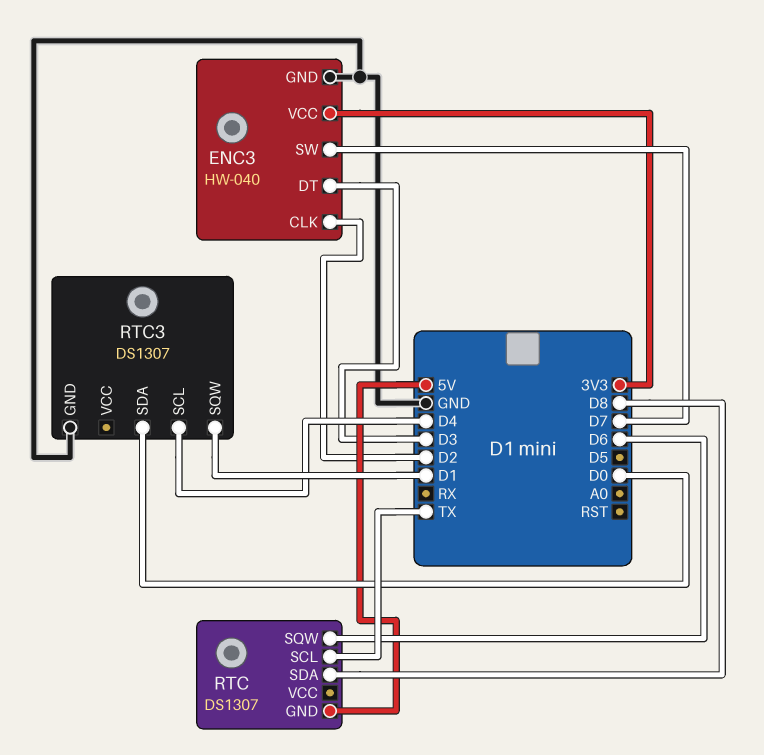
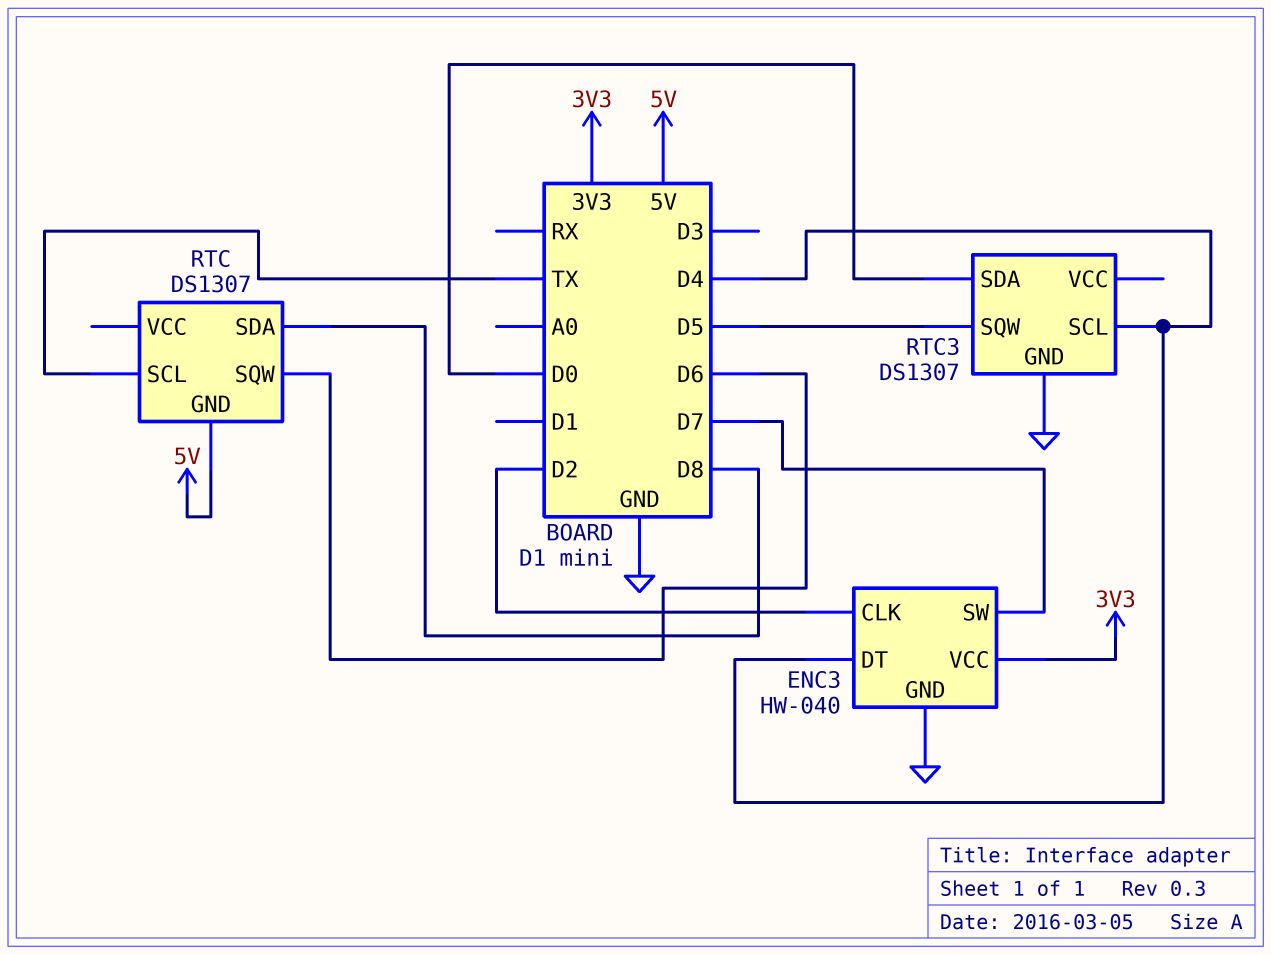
ENC3 pin DT: D3 -> D4
RTC3 pin SQW: D1 -> D5

